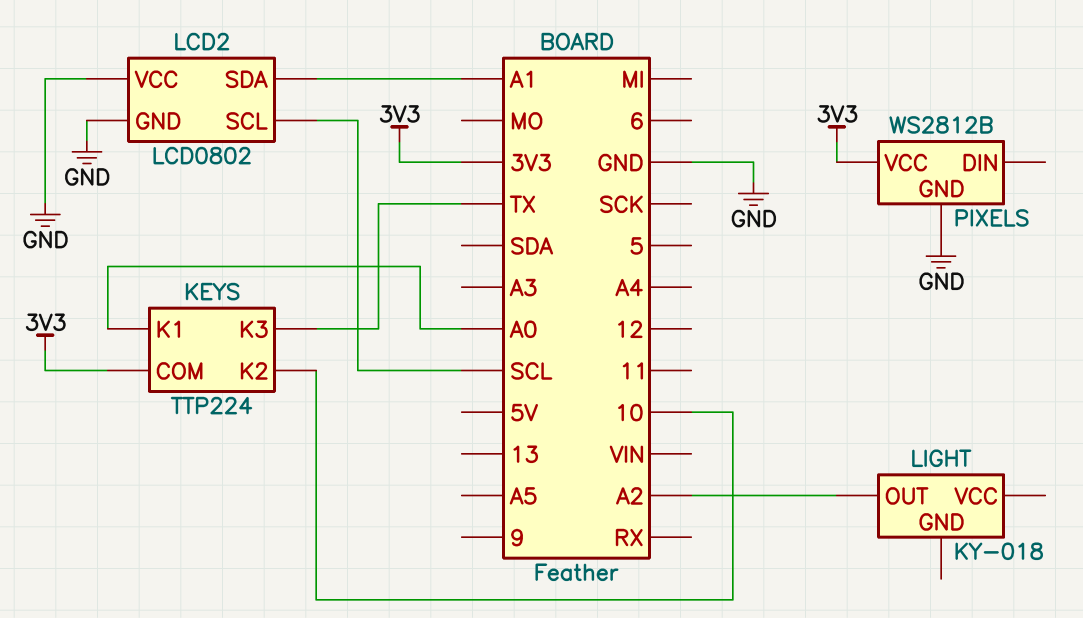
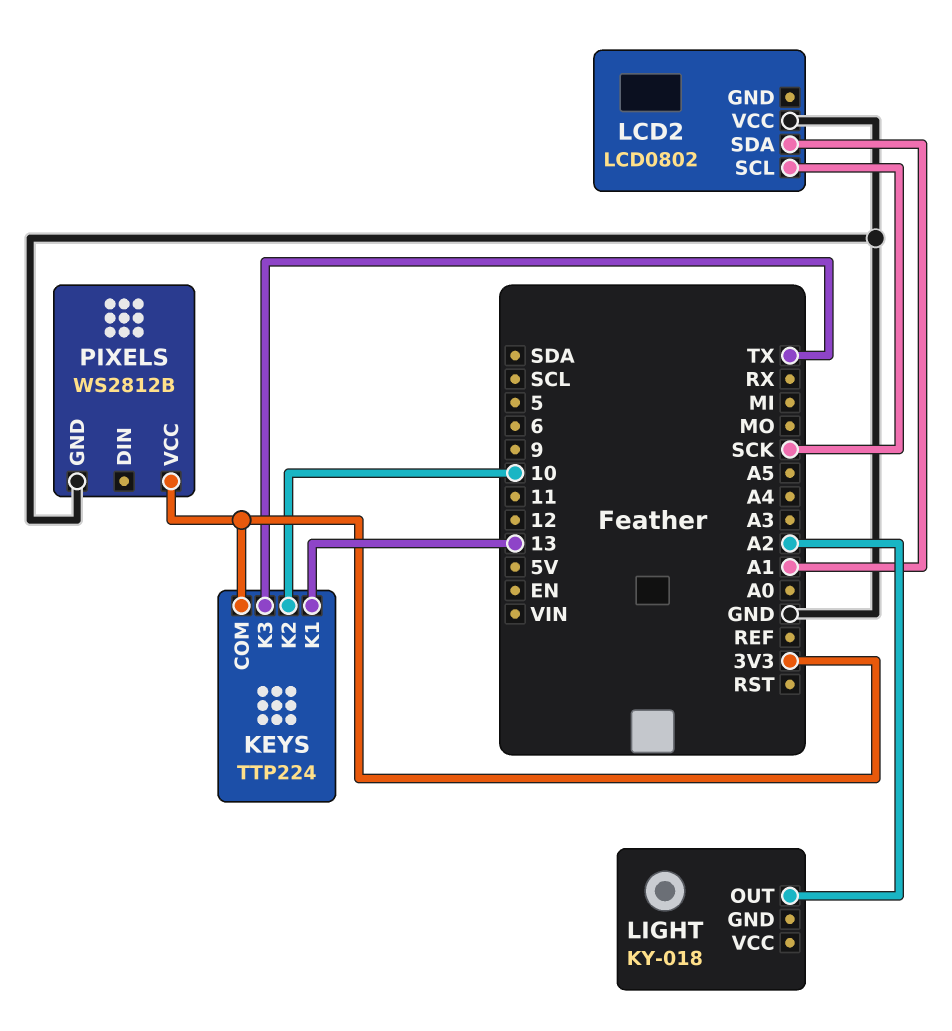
KEYS pin K1: A0 -> 13
LCD2 pin GND: GND -> none
LCD2 pin SCL: SCL -> SCK

